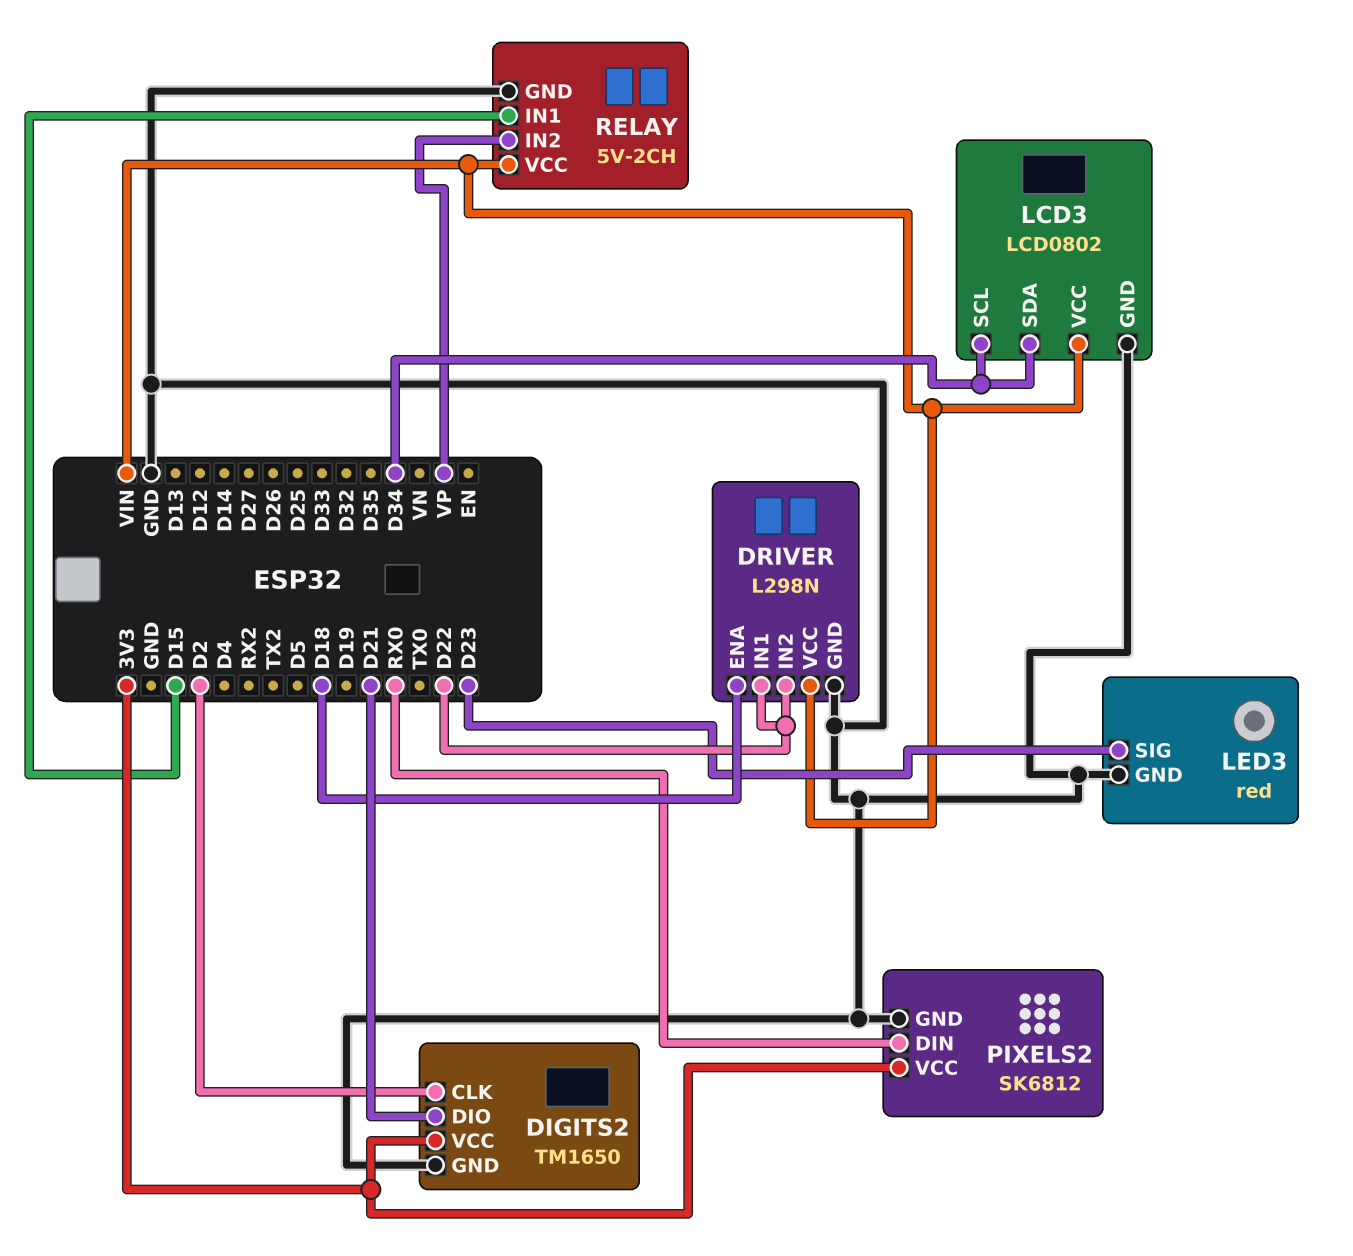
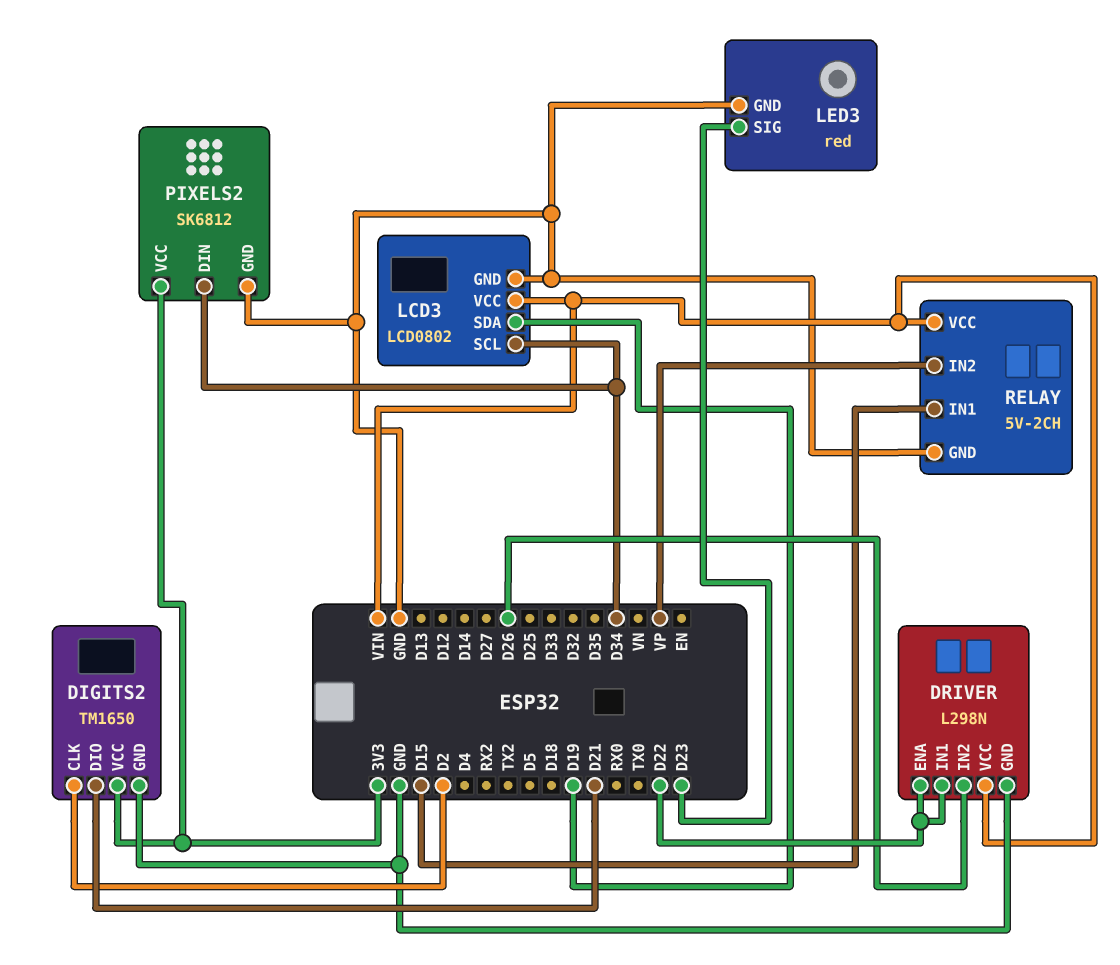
DRIVER pin ENA: D18 -> D22
DRIVER pin IN2: D22 -> D26
LCD3 pin SDA: D34 -> D19
PIXELS2 pin DIN: RX0 -> D34

